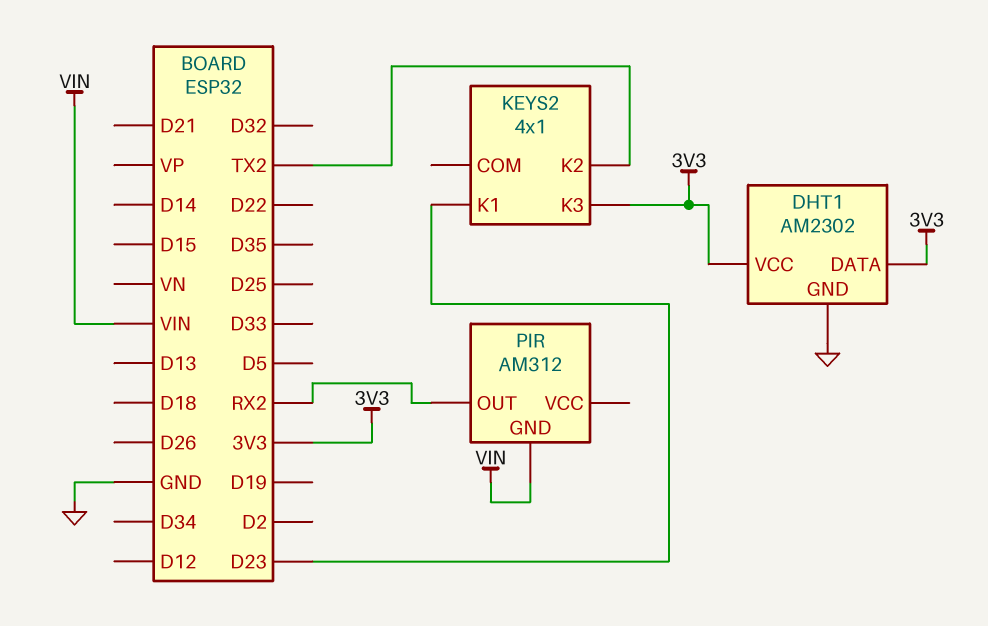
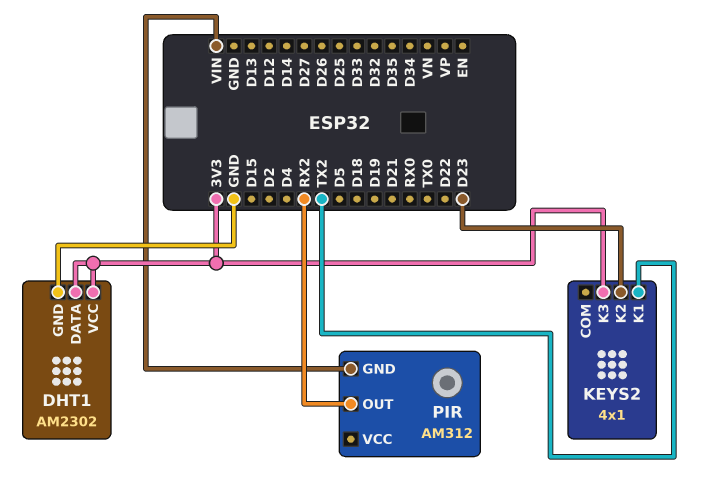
KEYS2 pin K1: D23 -> TX2
KEYS2 pin K2: TX2 -> D23

